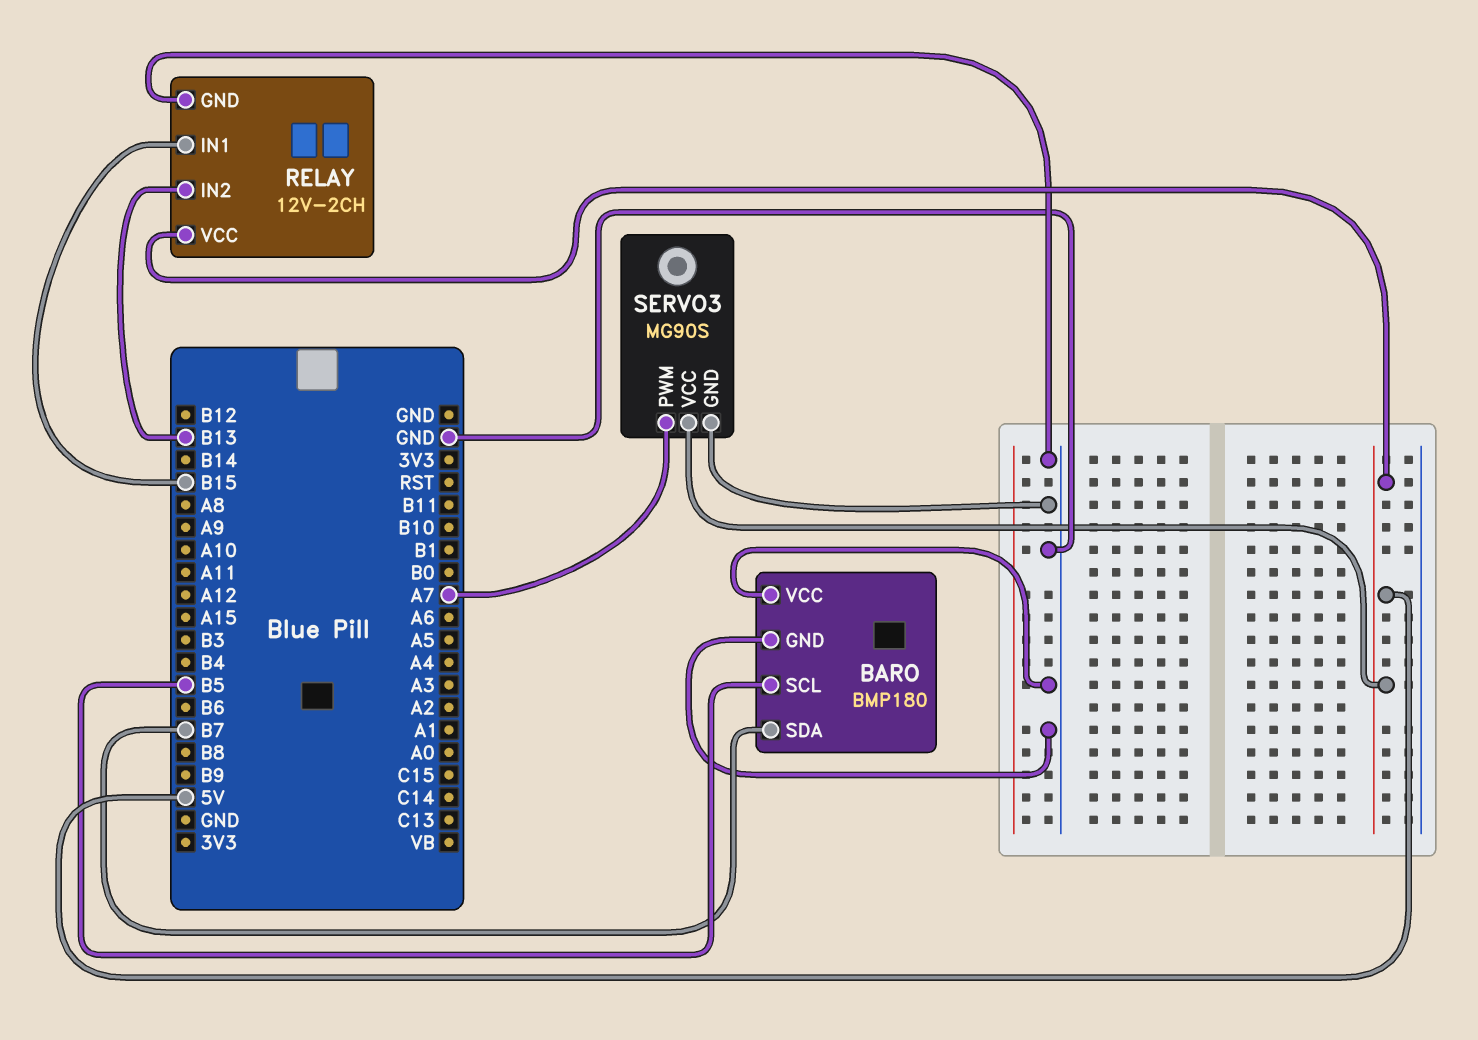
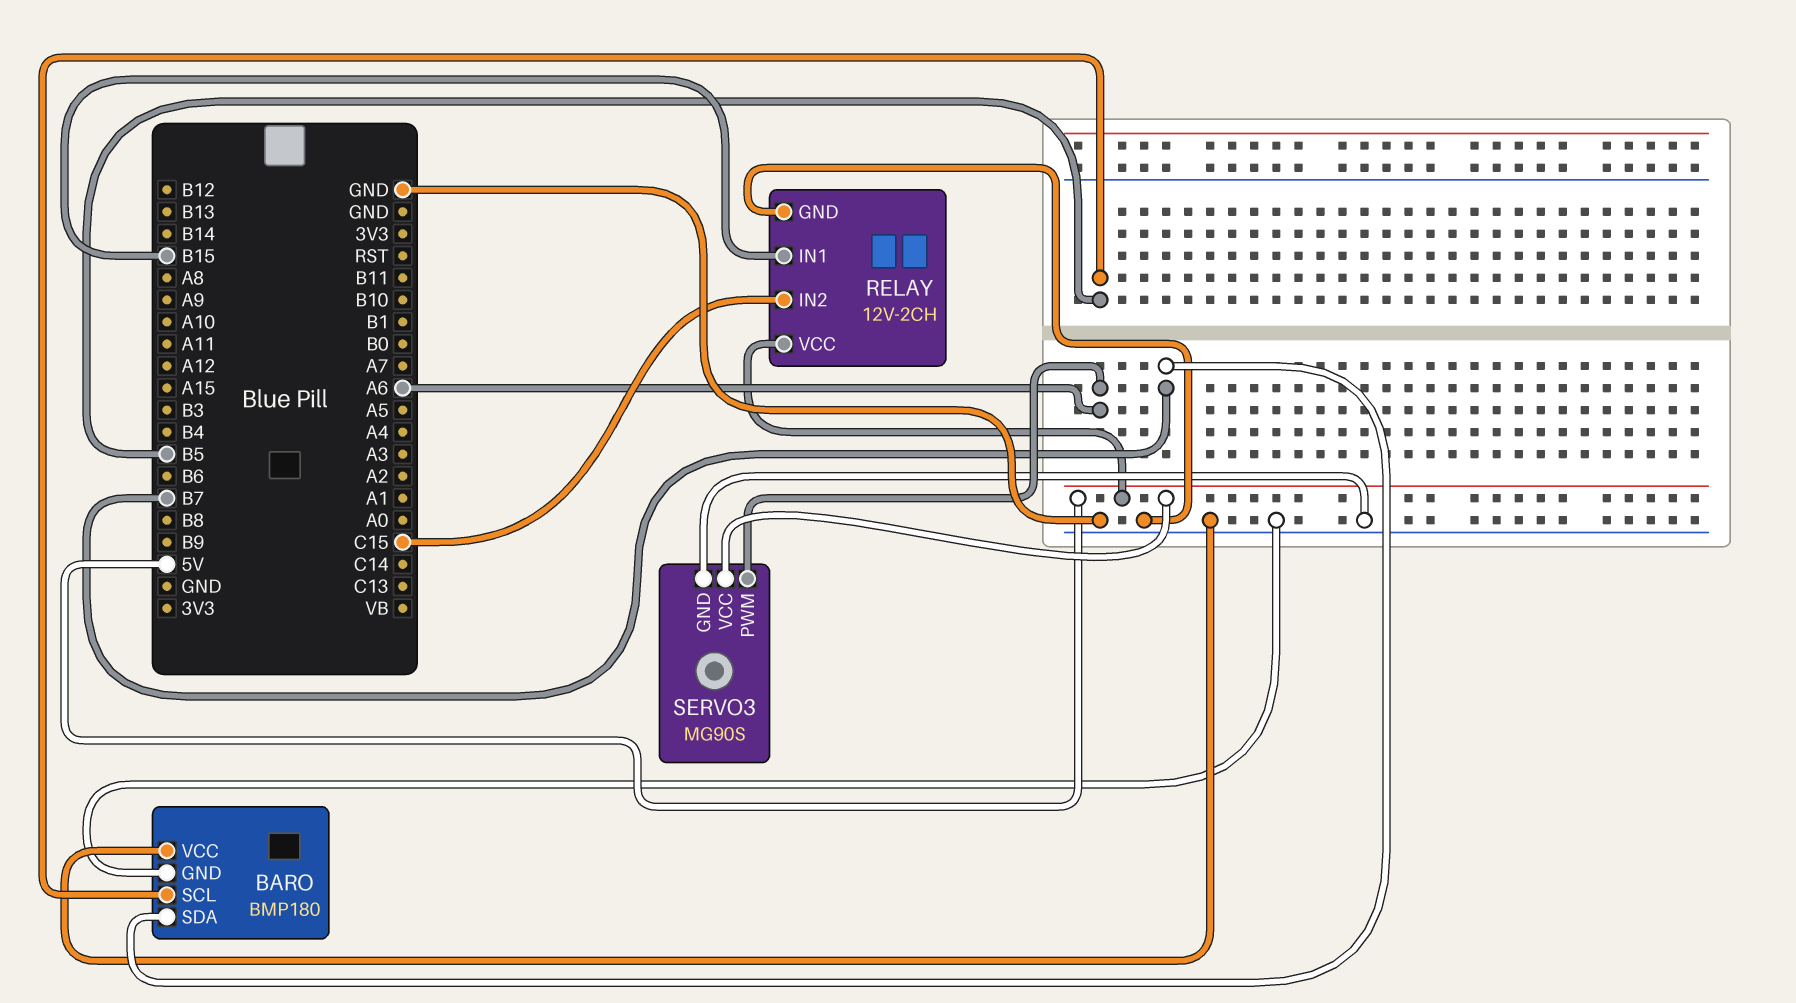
RELAY pin IN2: B13 -> C15
SERVO3 pin PWM: A7 -> A6

